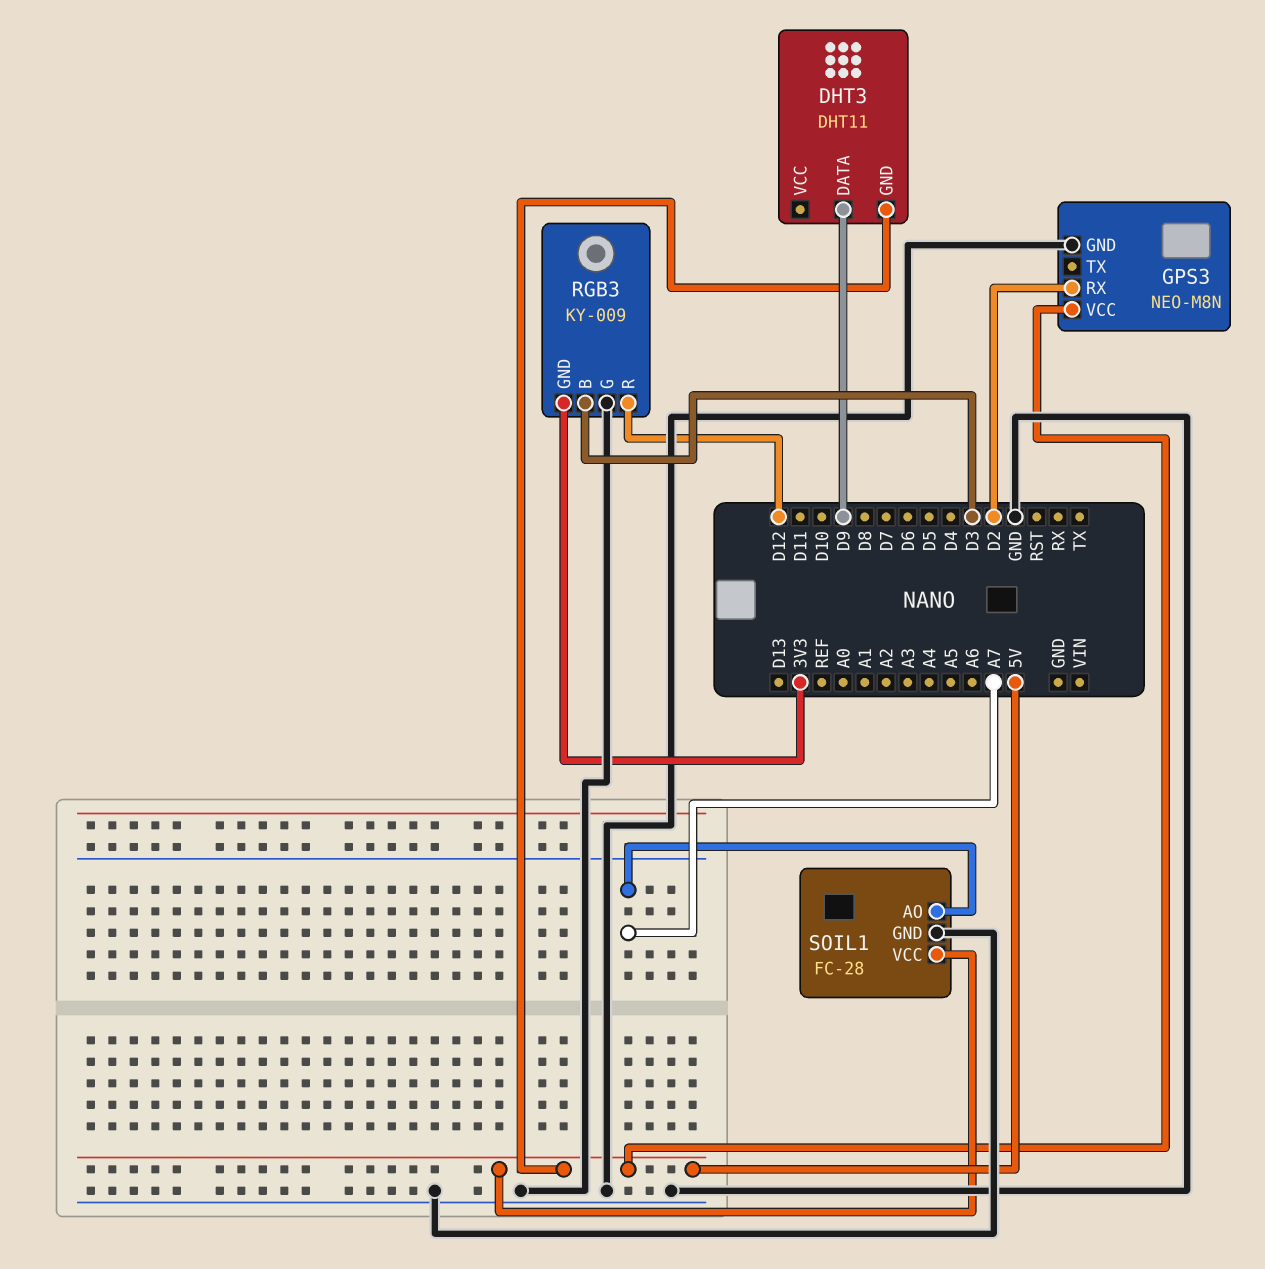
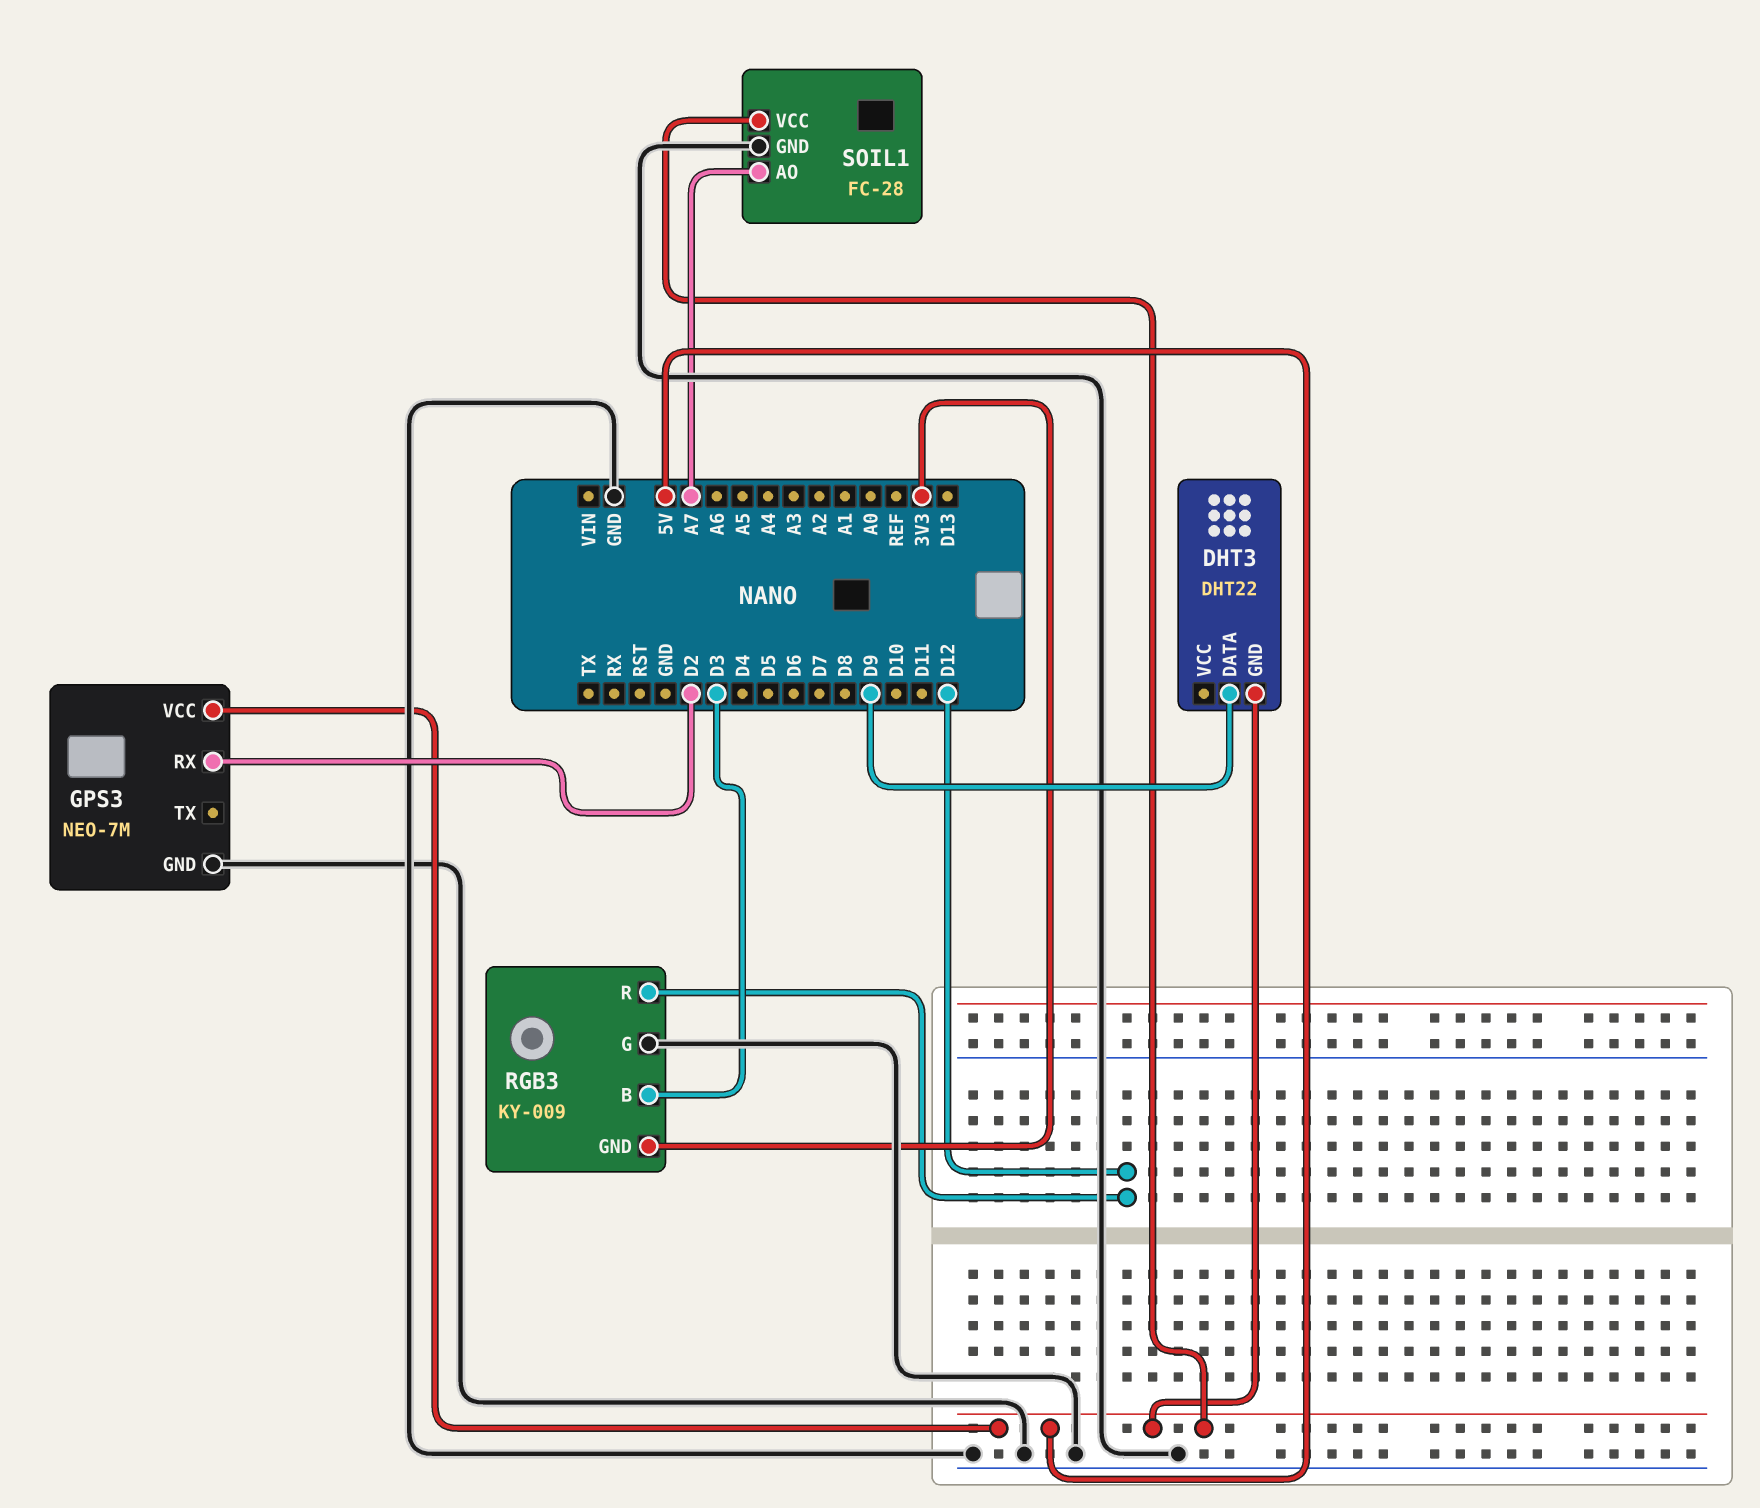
DHT3: DHT11 -> DHT22
GPS3: NEO-M8N -> NEO-7M

